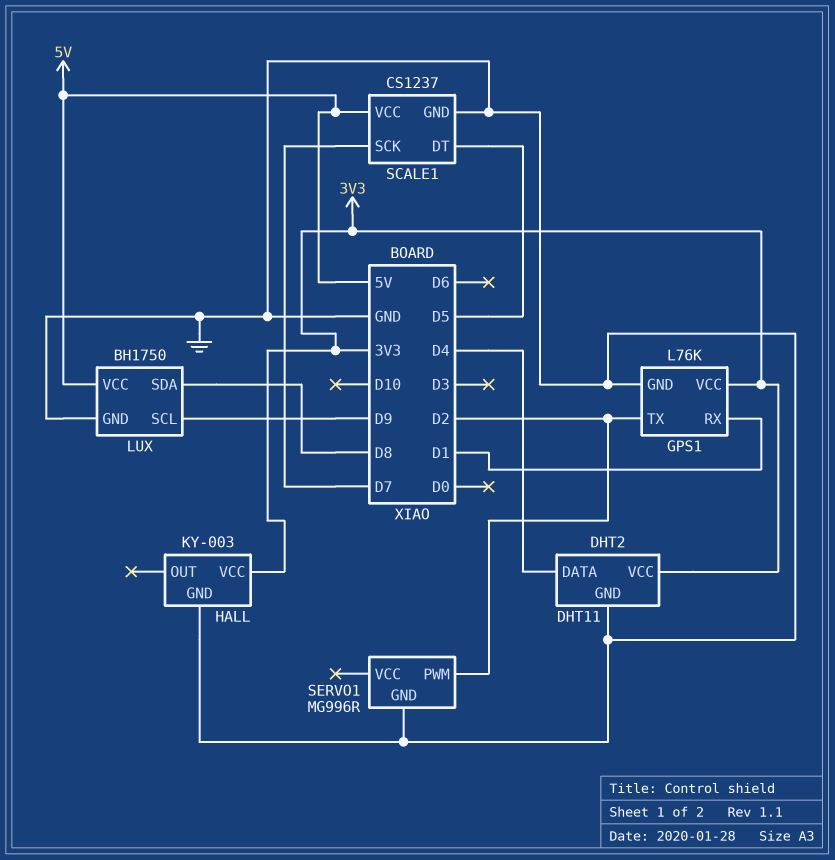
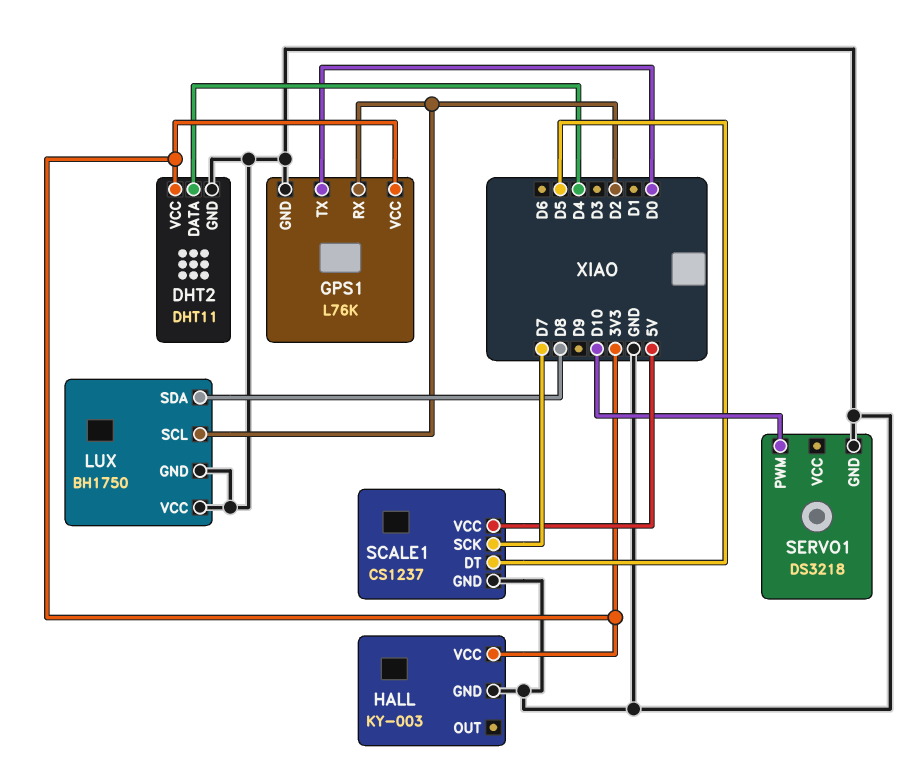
GPS1 pin RX: D1 -> D2
GPS1 pin TX: D2 -> D0
LUX pin SCL: D9 -> D2
LUX pin VCC: 5V -> GND
SERVO1: MG996R -> DS3218
SERVO1 pin PWM: D2 -> D10

